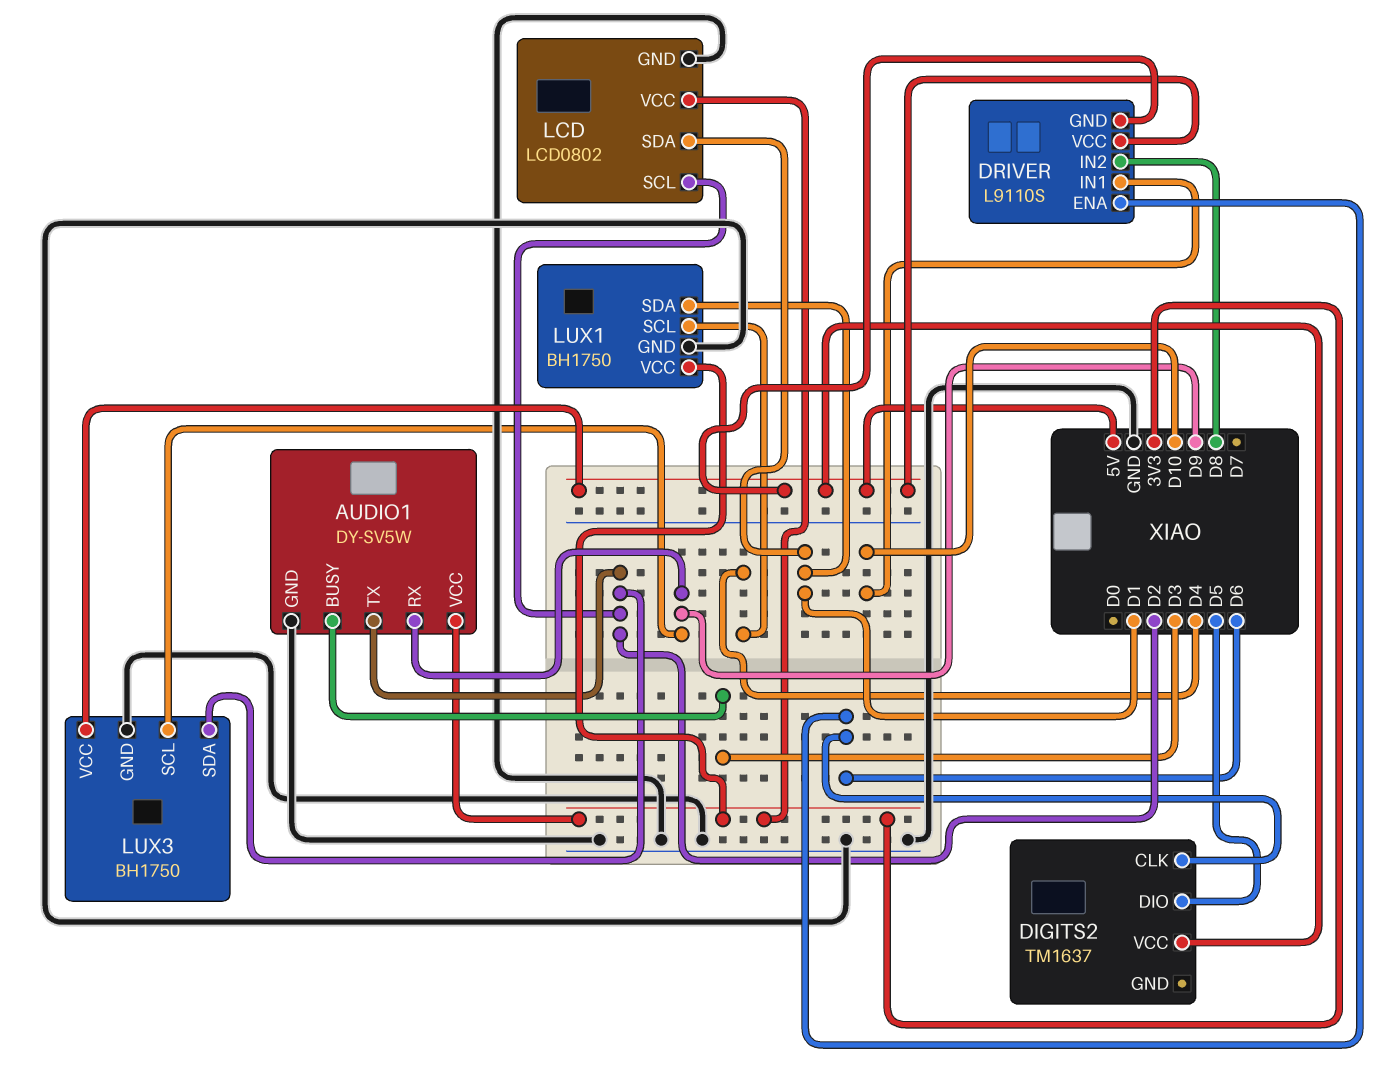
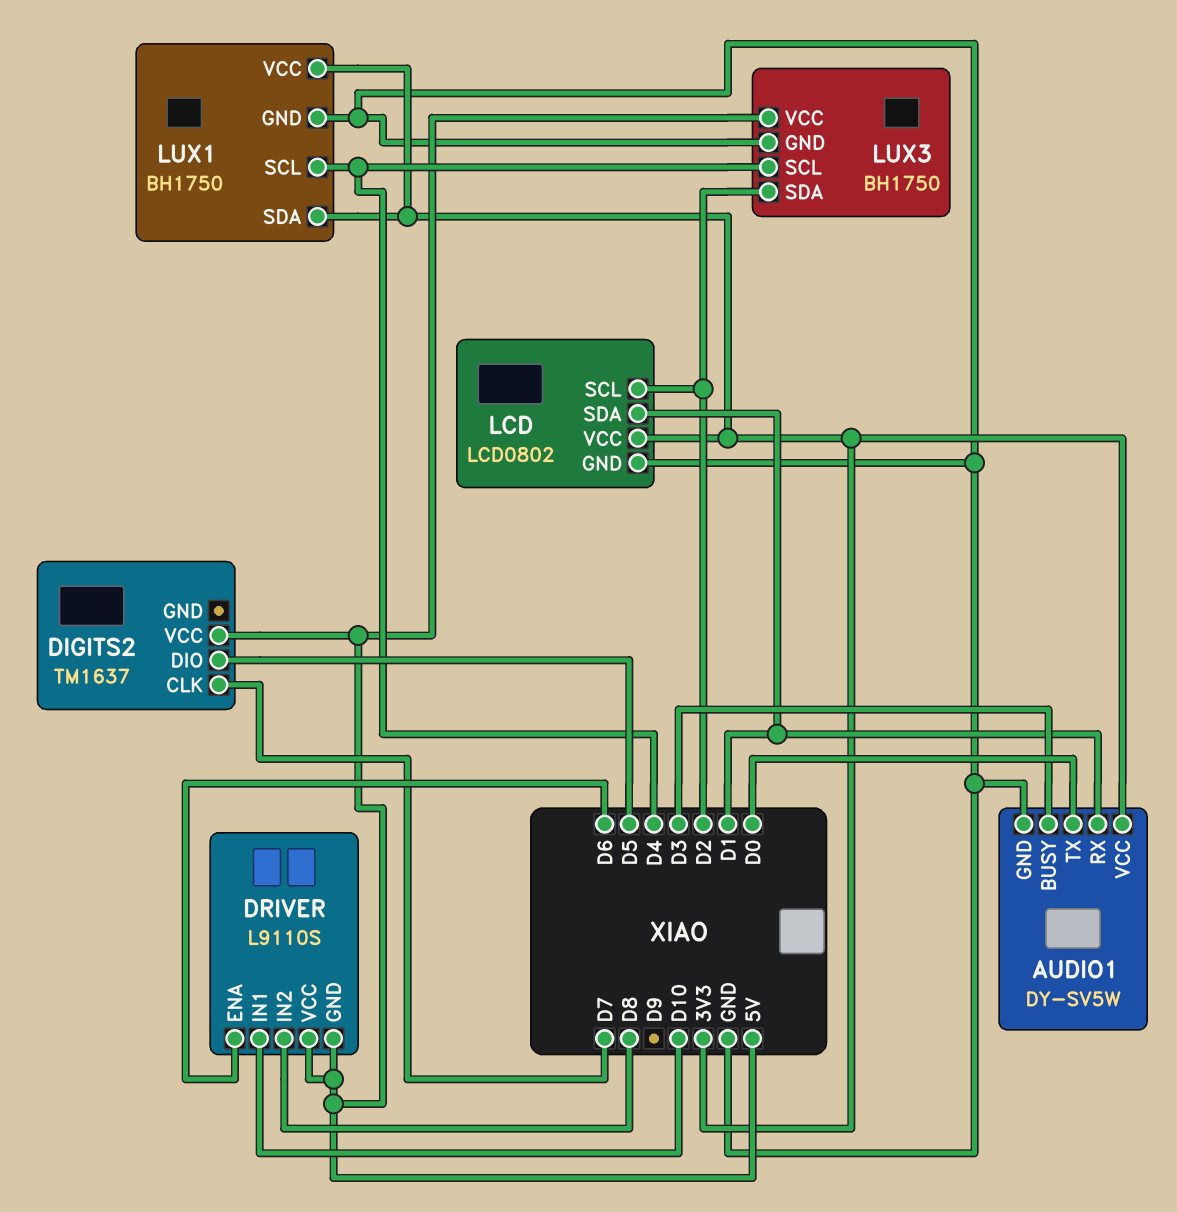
AUDIO1 pin RX: D9 -> D1
AUDIO1 pin TX: D2 -> D0
DIGITS2 pin CLK: D6 -> D7
LUX1 pin SDA: D1 -> 3V3
LUX3 pin SCL: D9 -> D4

